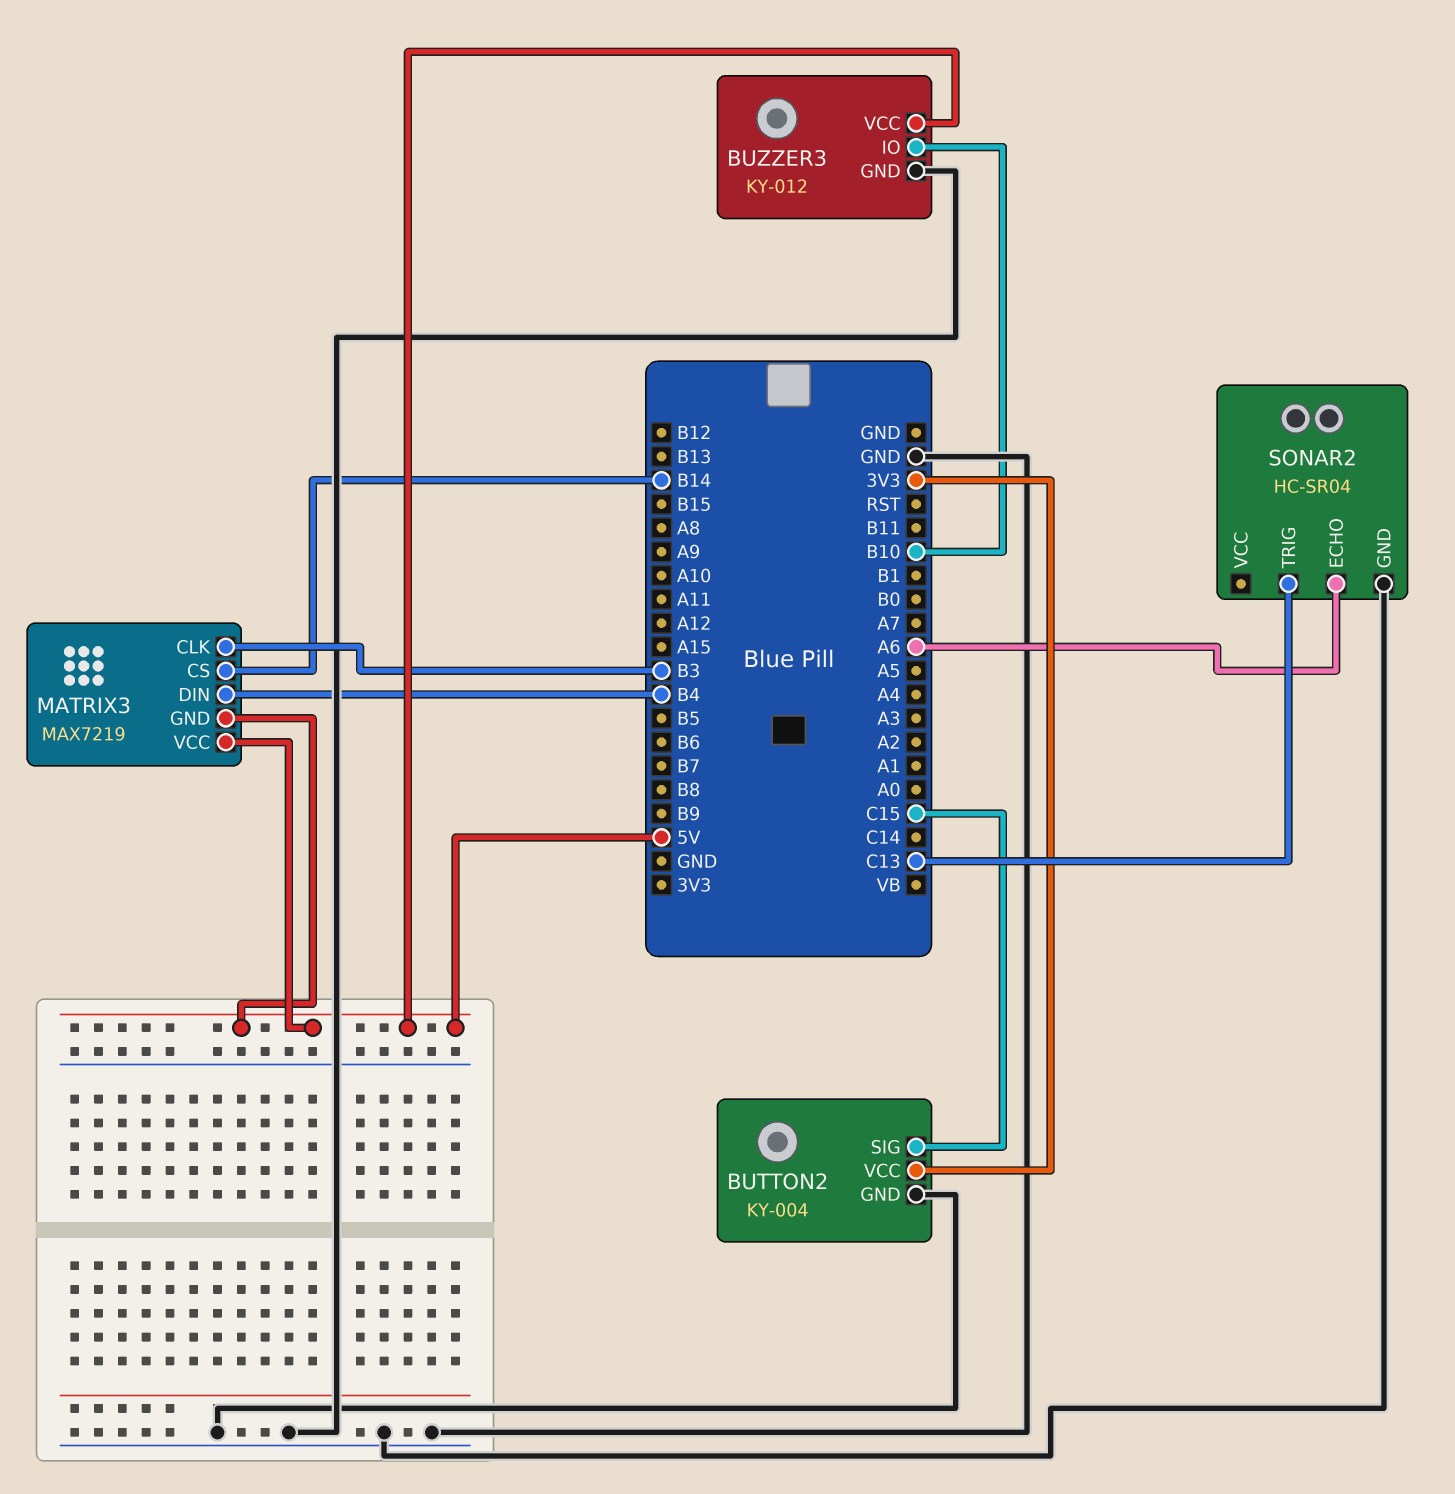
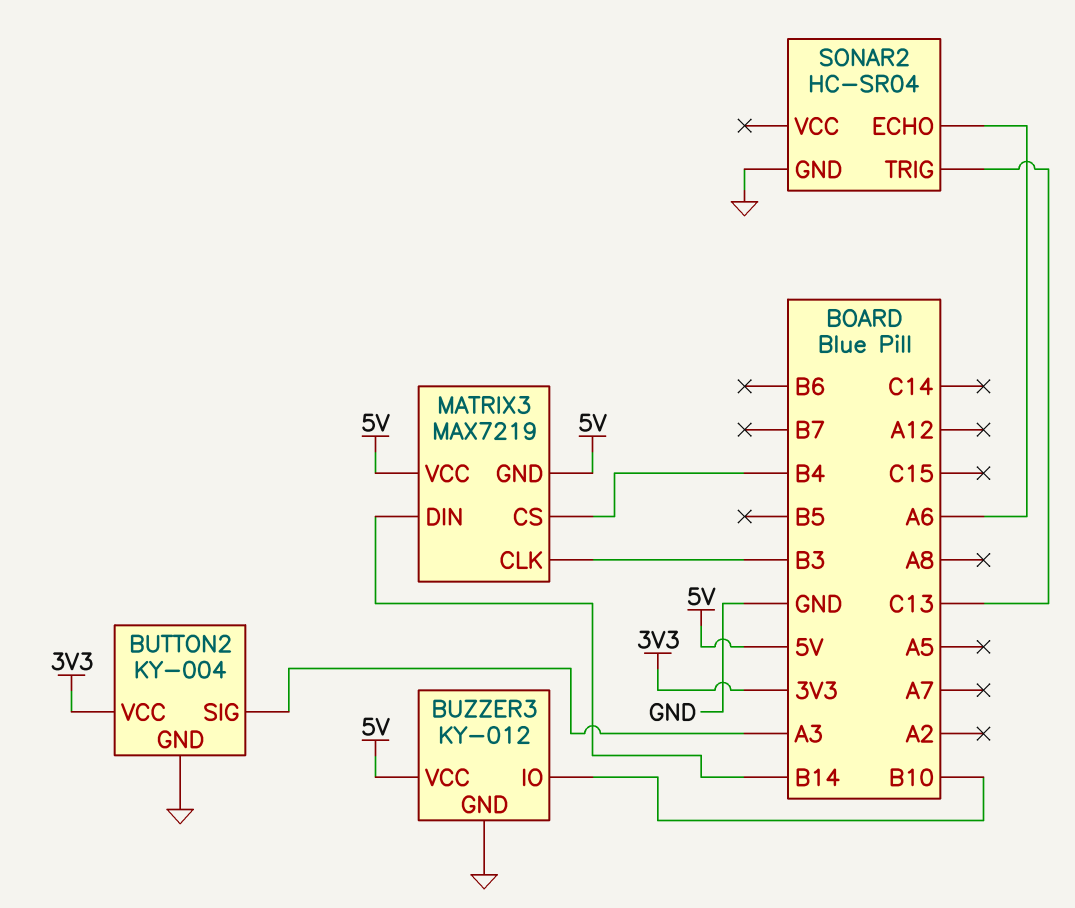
BUTTON2 pin SIG: C15 -> A3
MATRIX3 pin CS: B14 -> B4
MATRIX3 pin DIN: B4 -> B14

